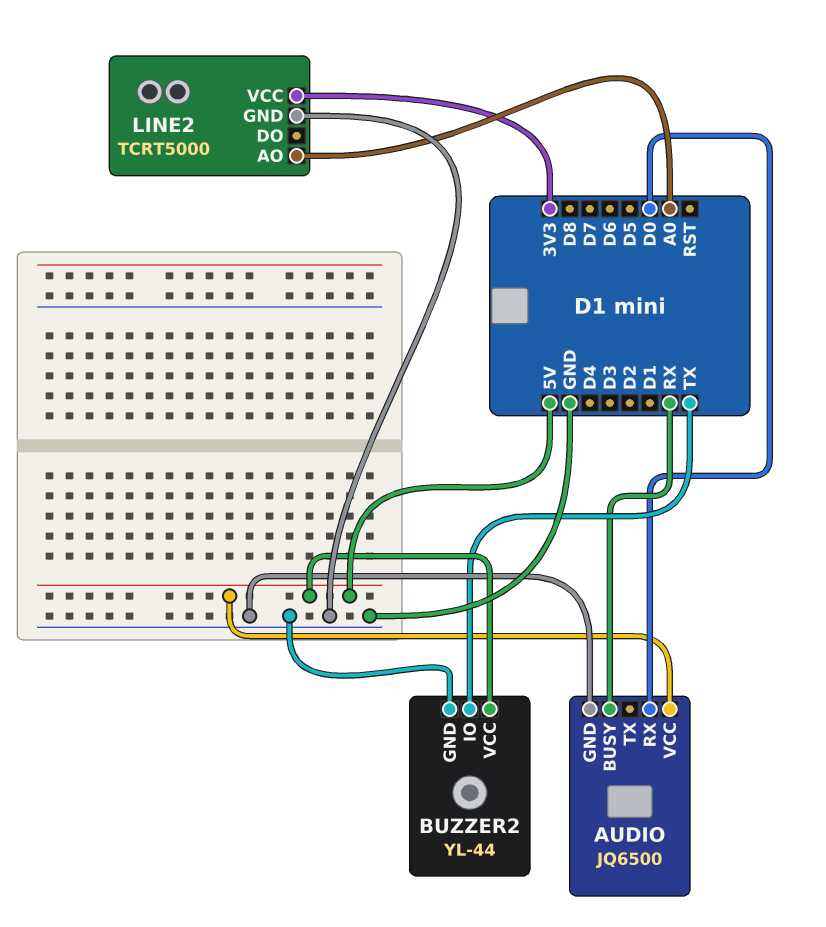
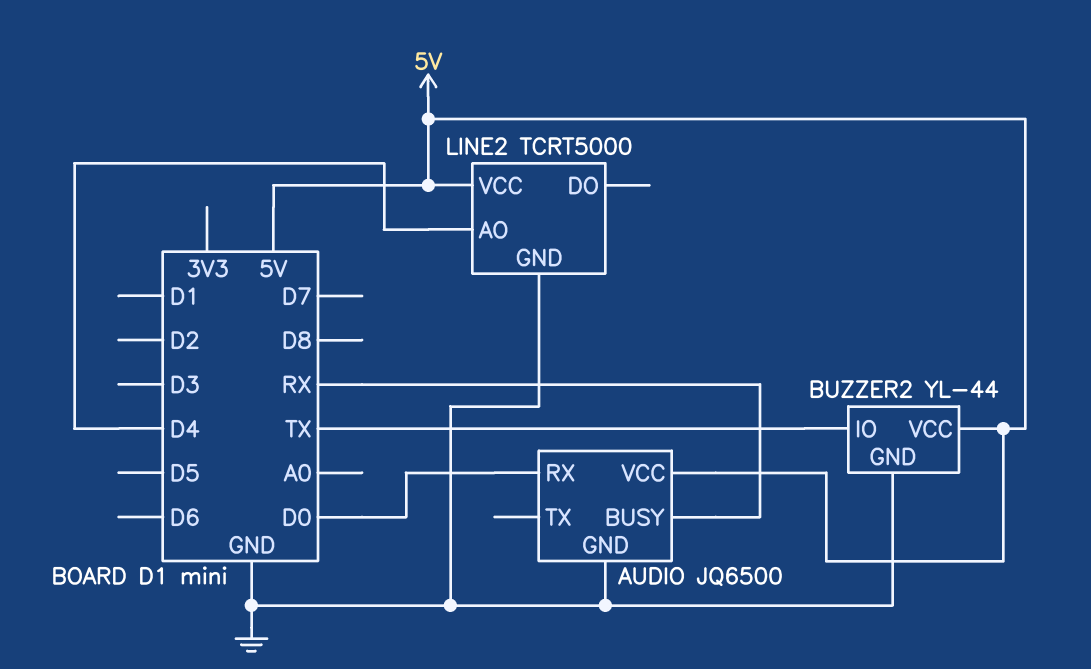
LINE2 pin AO: A0 -> D4
LINE2 pin VCC: 3V3 -> 5V

